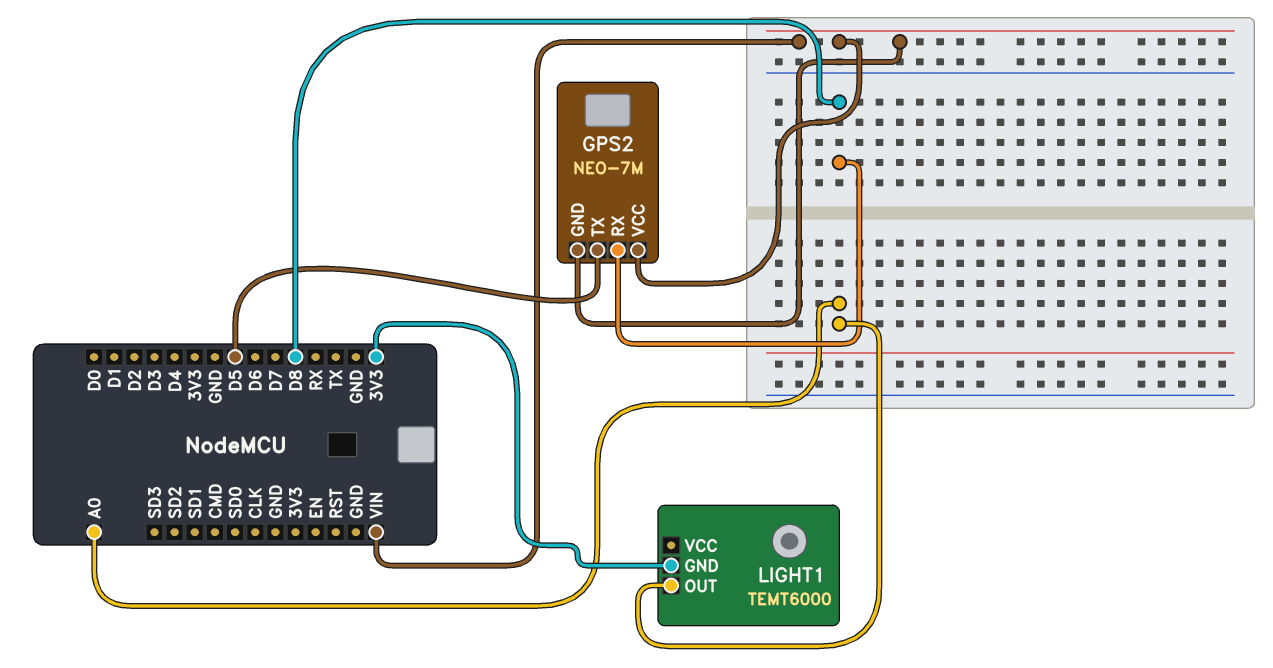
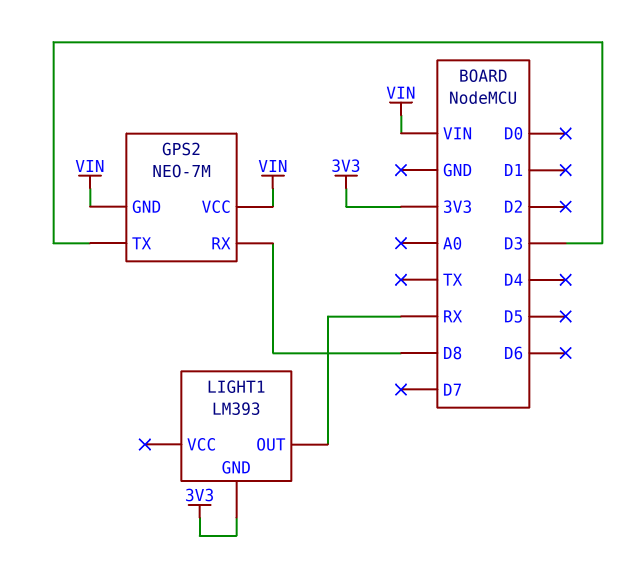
GPS2 pin TX: D5 -> D3
LIGHT1: TEMT6000 -> LM393
LIGHT1 pin OUT: A0 -> RX

